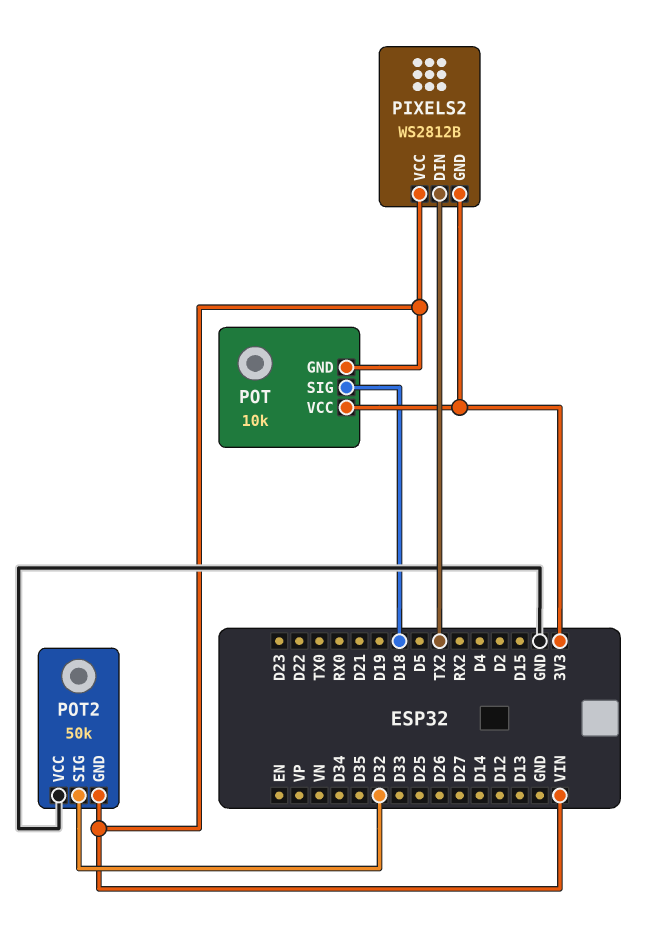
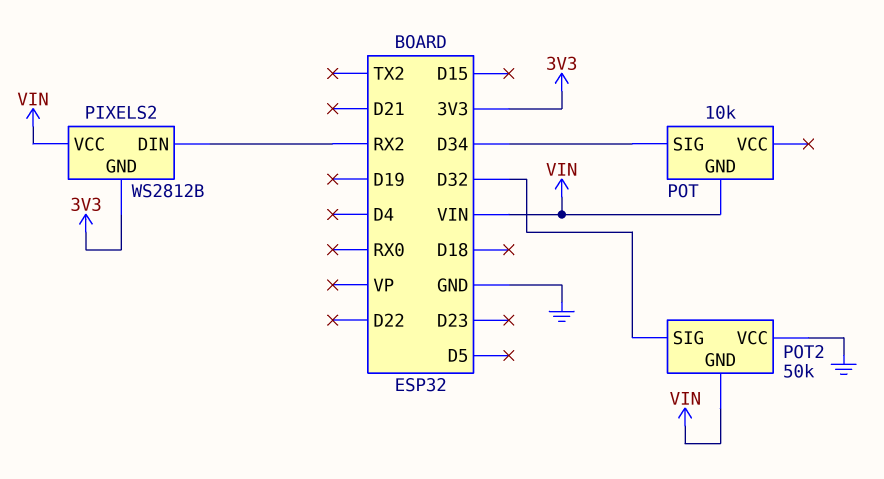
PIXELS2 pin DIN: TX2 -> RX2
POT pin SIG: D18 -> D34
POT pin VCC: 3V3 -> none

